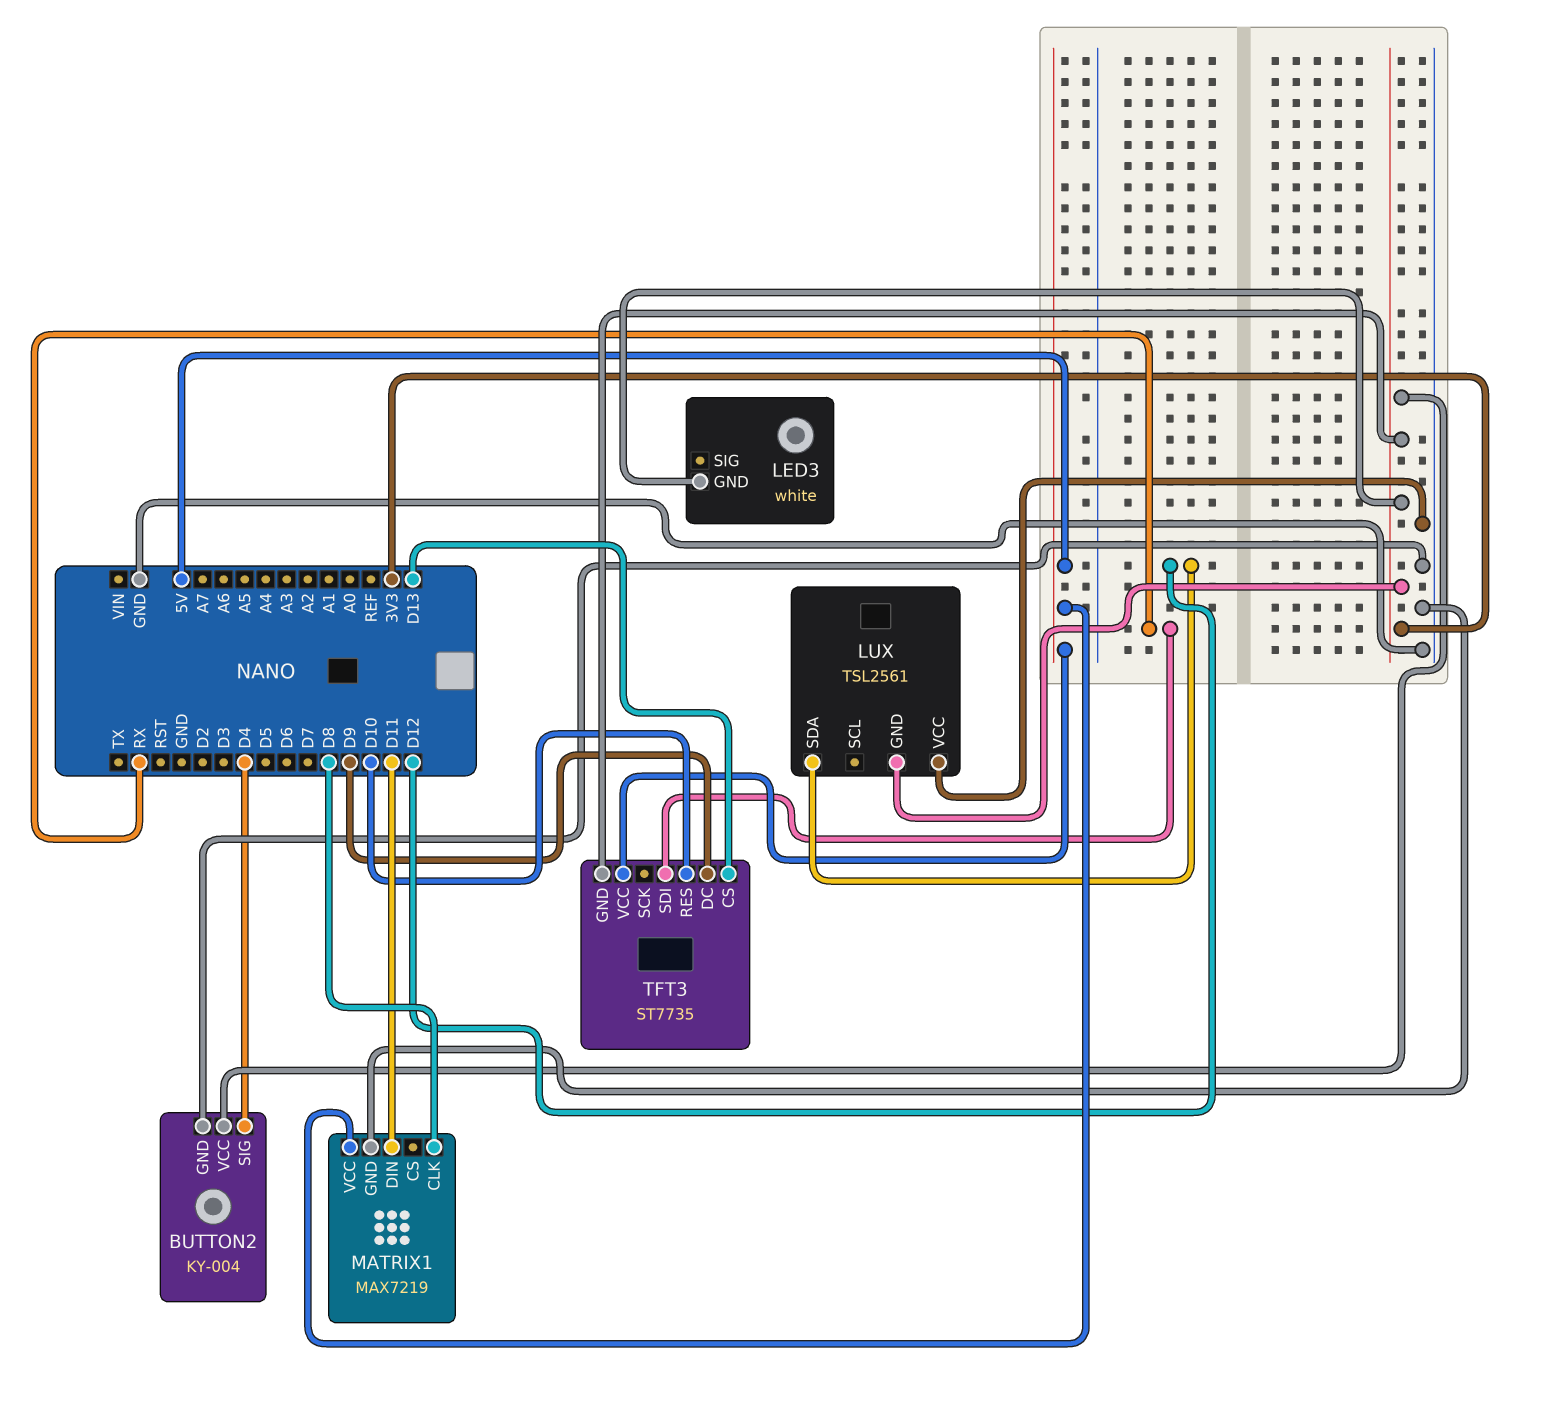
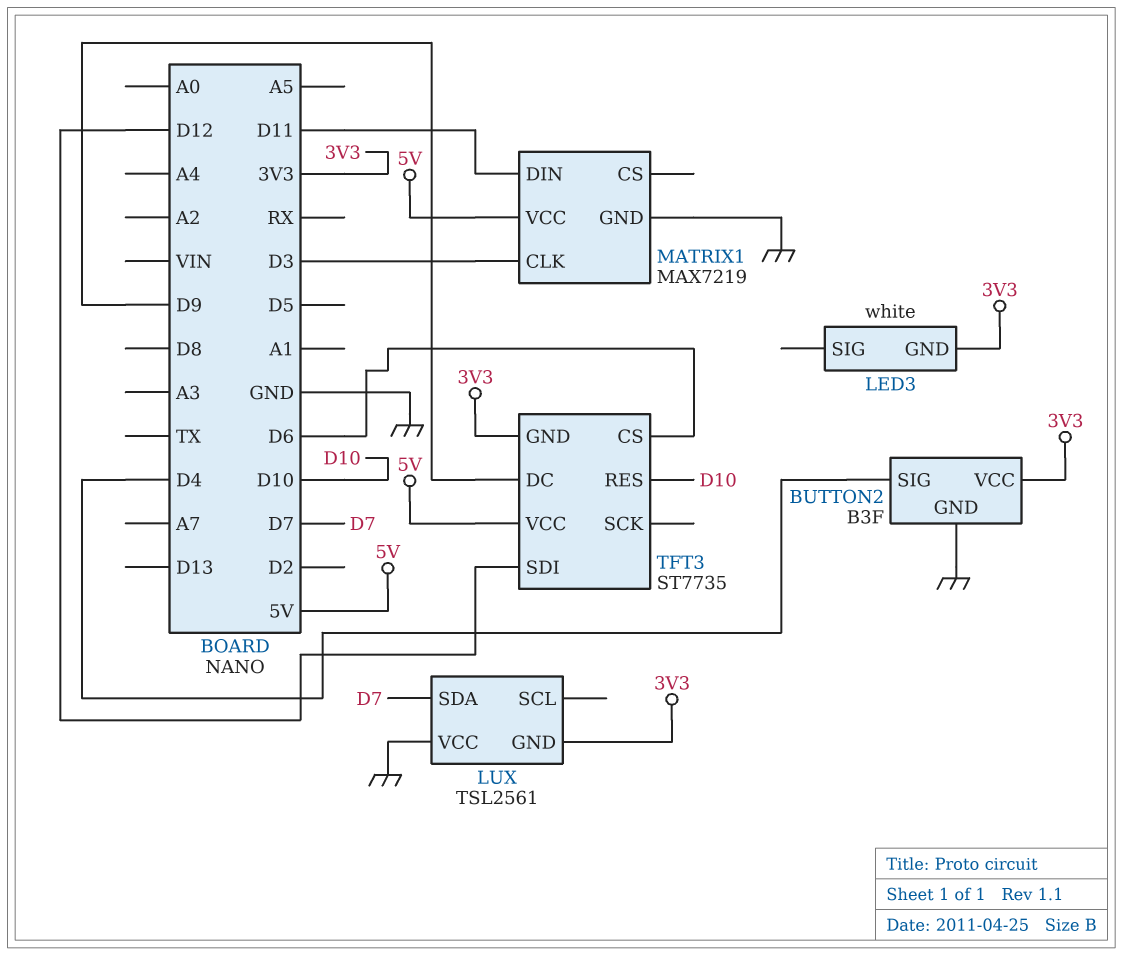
BUTTON2: KY-004 -> B3F
LUX pin SDA: D12 -> D7
MATRIX1 pin CLK: D8 -> D3
TFT3 pin CS: D13 -> D6
TFT3 pin SDI: RX -> D12

